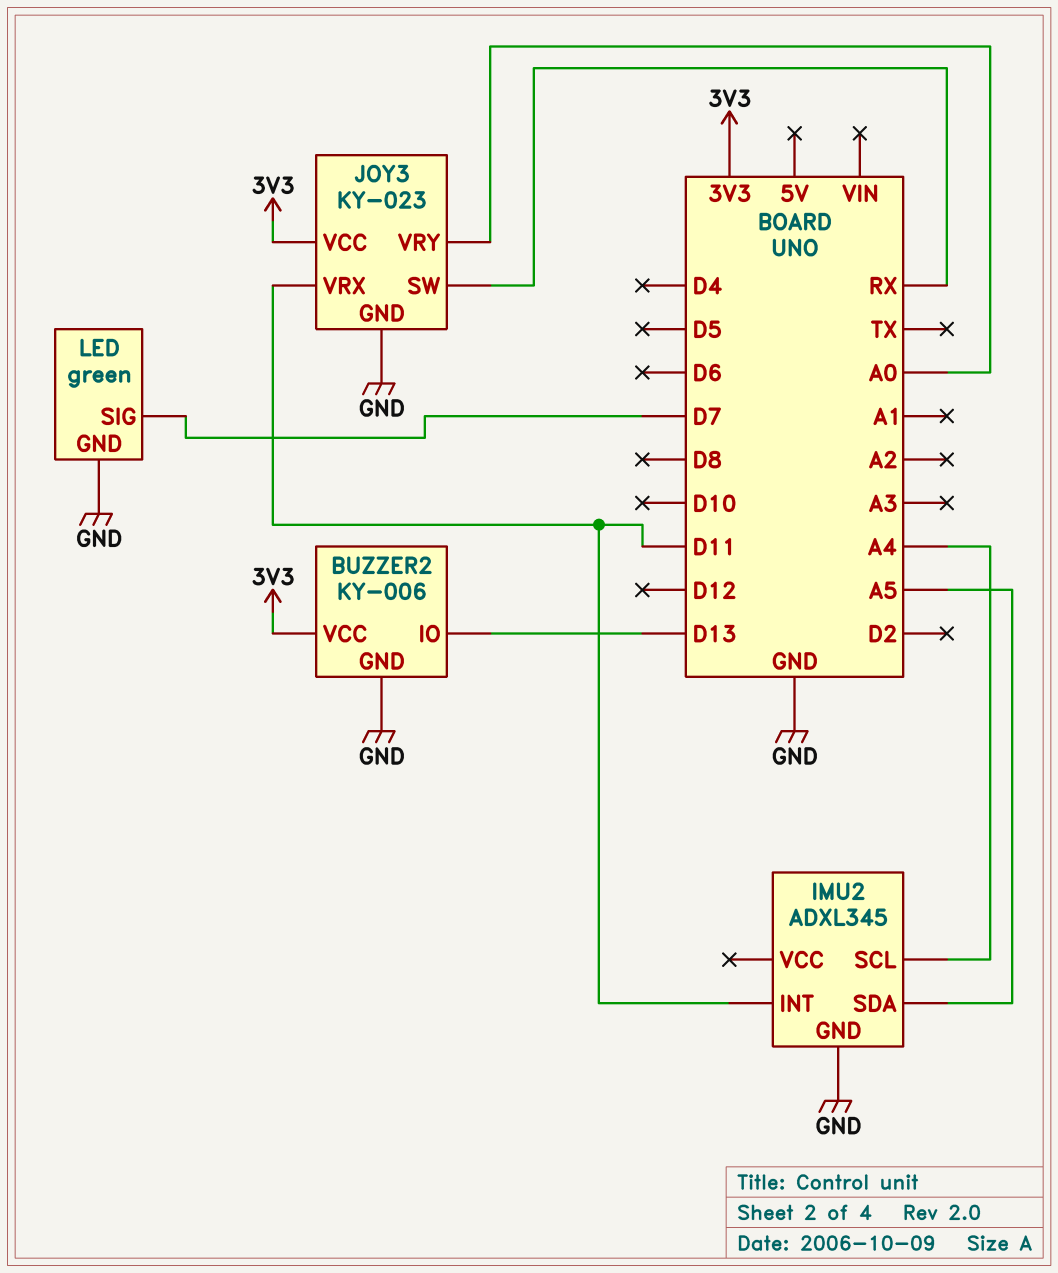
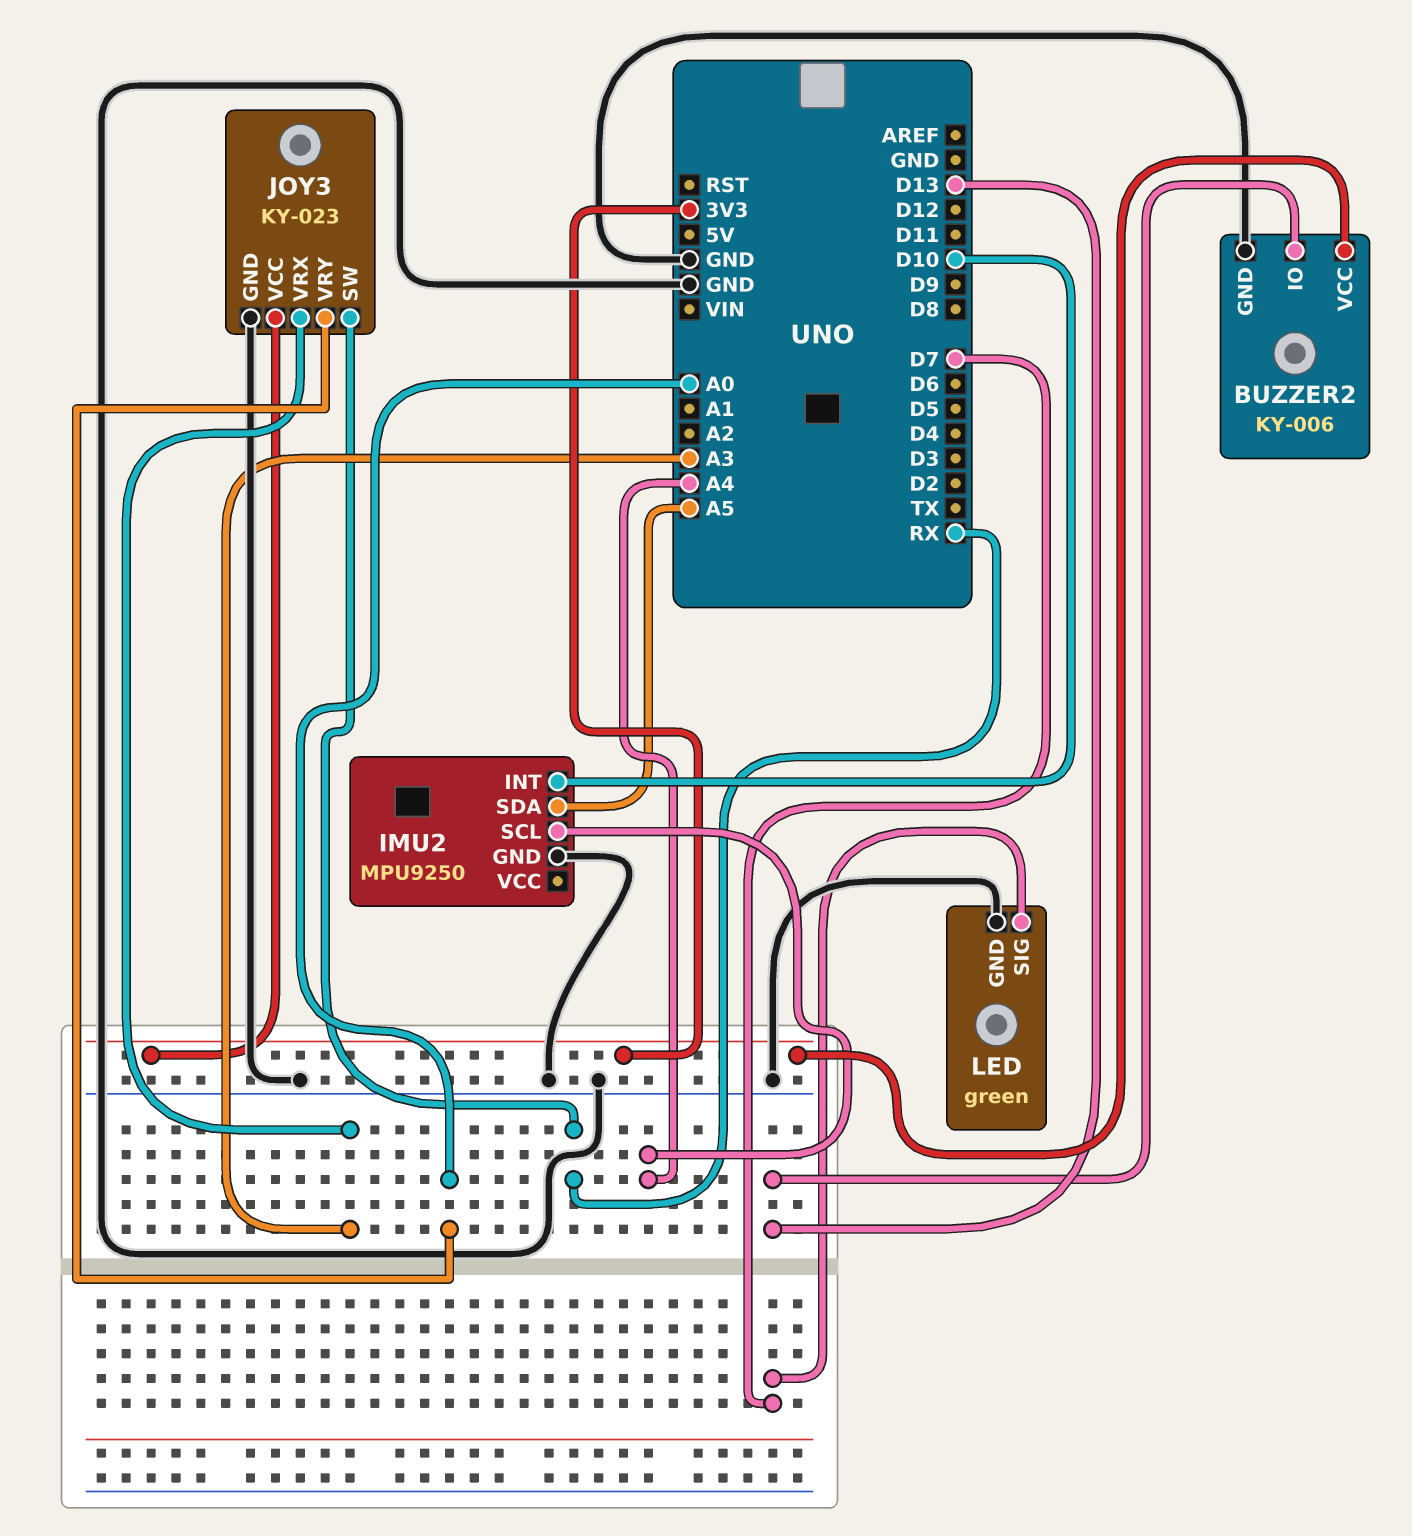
IMU2: ADXL345 -> MPU9250
IMU2 pin INT: D11 -> D10
JOY3 pin VRX: D11 -> A3

